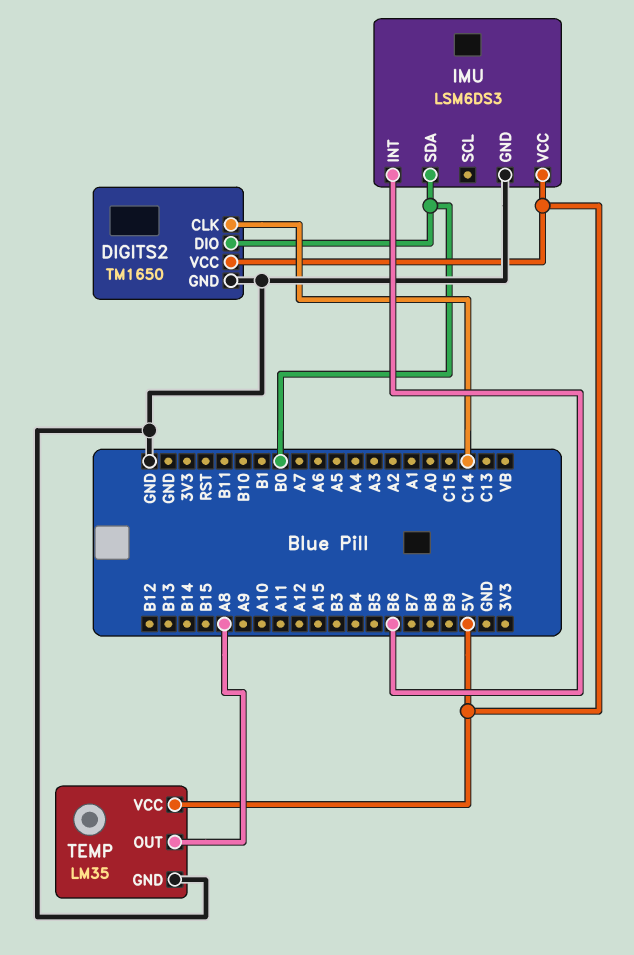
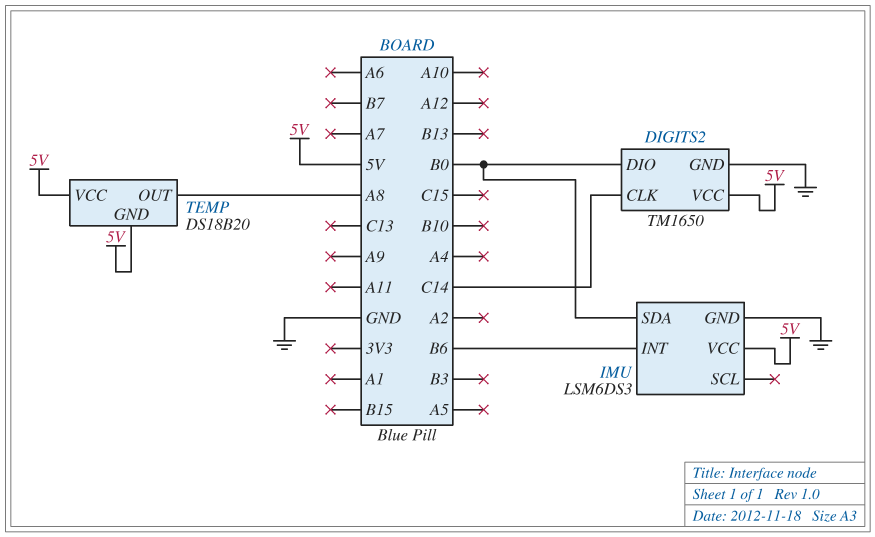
TEMP: LM35 -> DS18B20
TEMP pin GND: GND -> 5V

